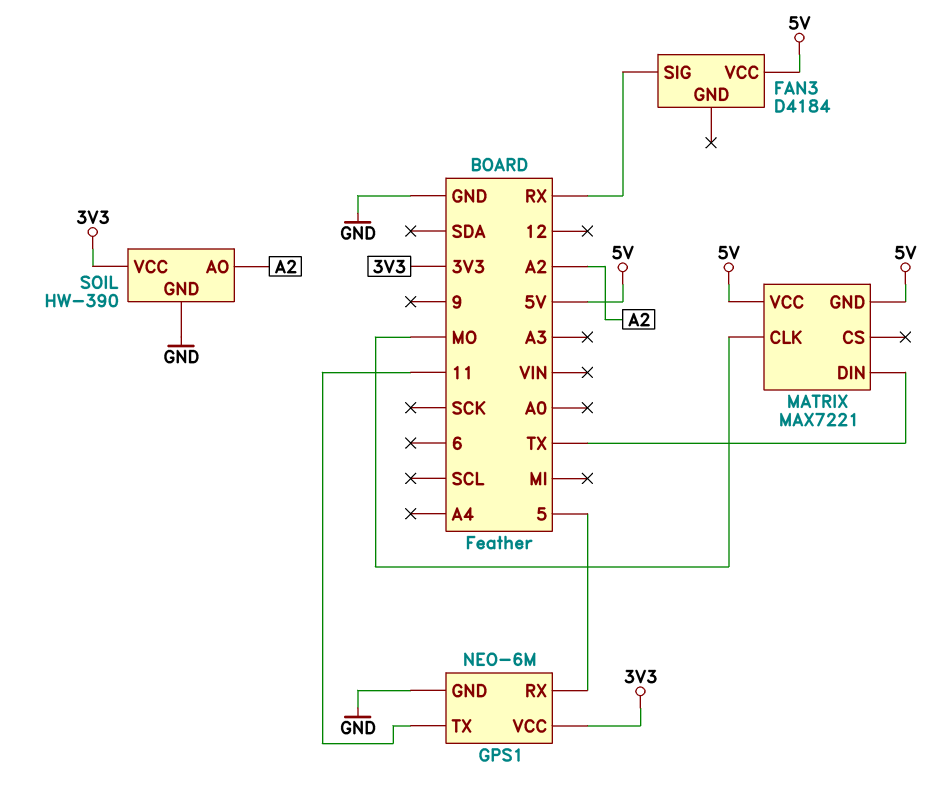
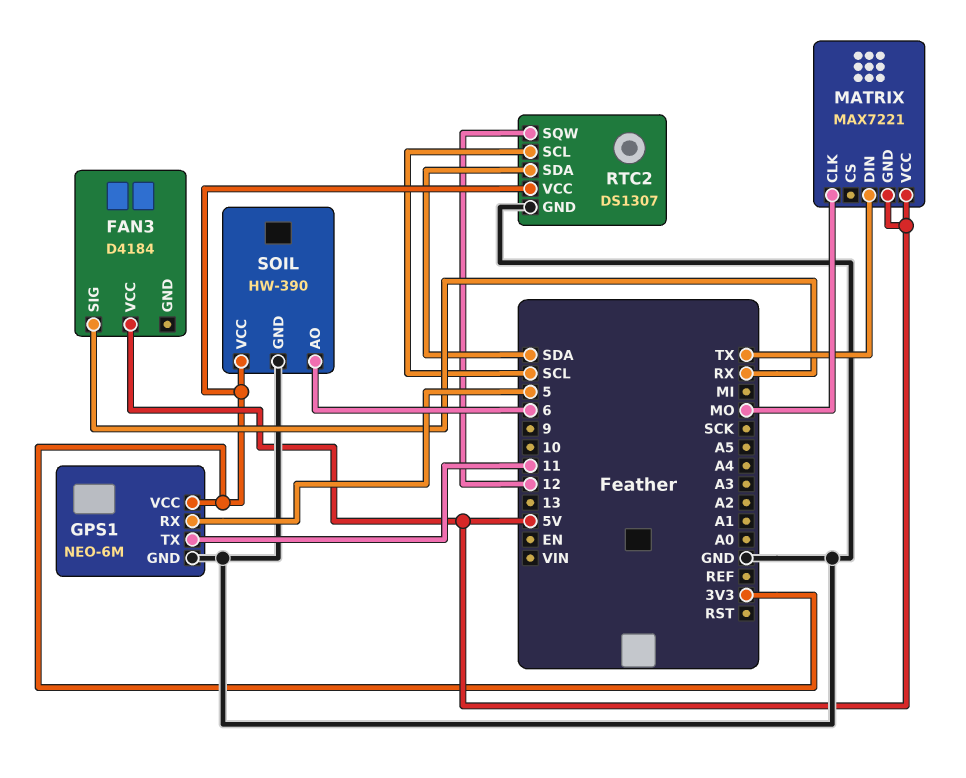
RTC2: none -> DS1307
RTC2 pin GND: none -> GND
RTC2 pin SCL: none -> SCL
RTC2 pin SDA: none -> SDA
RTC2 pin SQW: none -> 12
RTC2 pin VCC: none -> 3V3
SOIL pin AO: A2 -> 6

